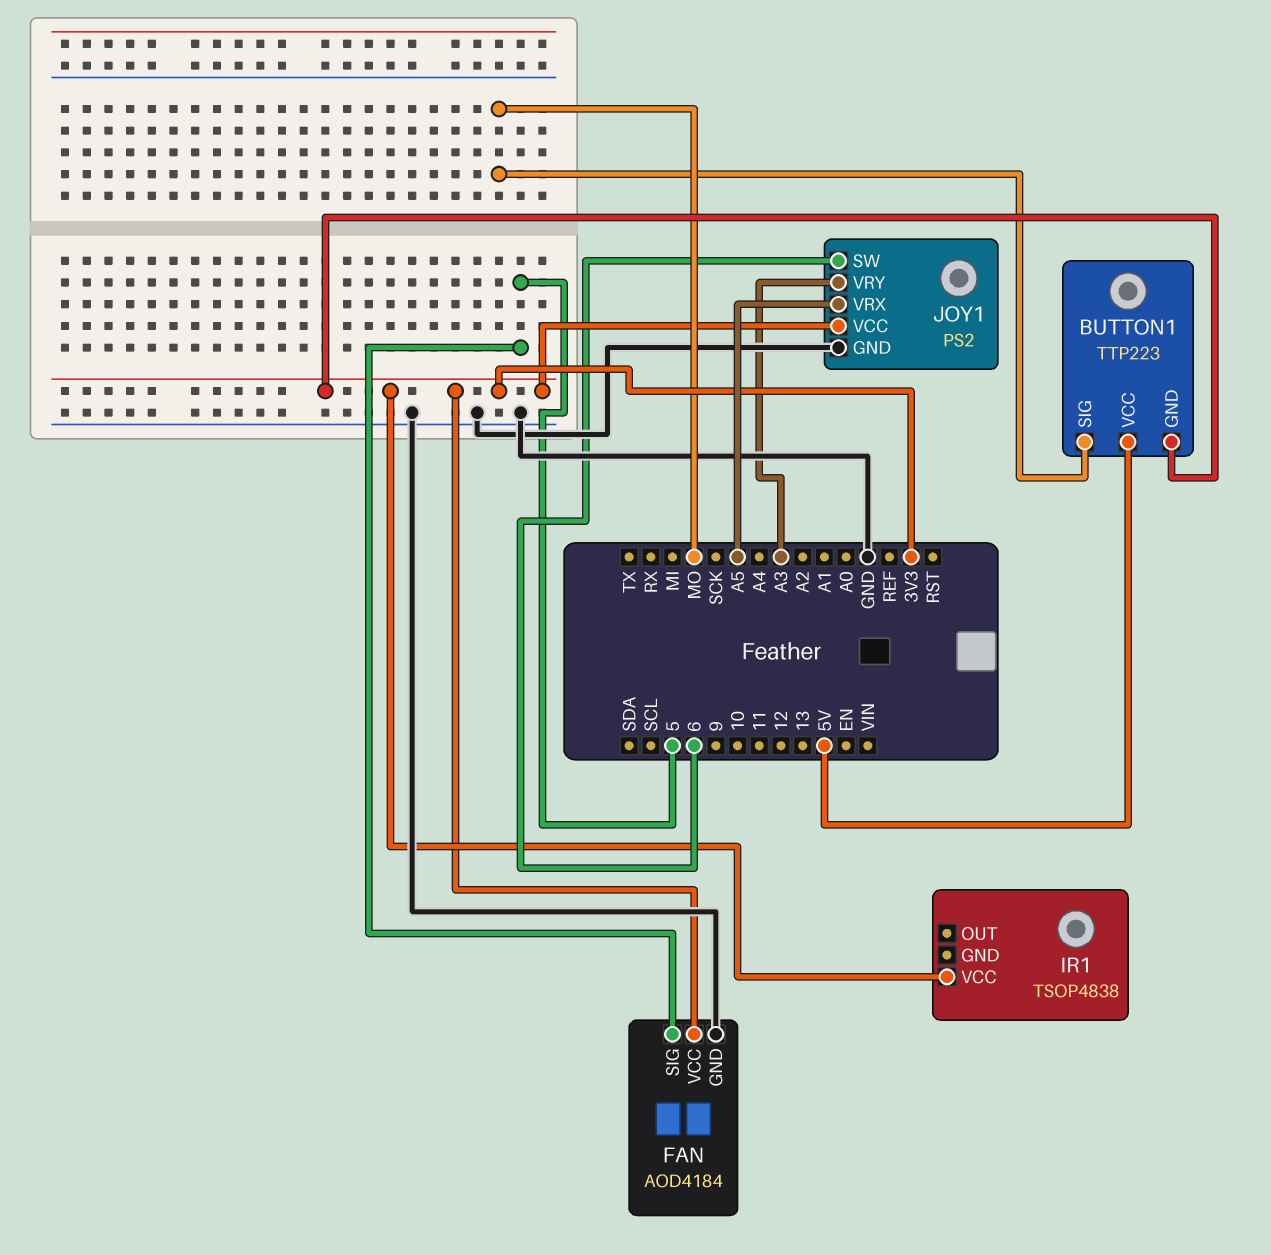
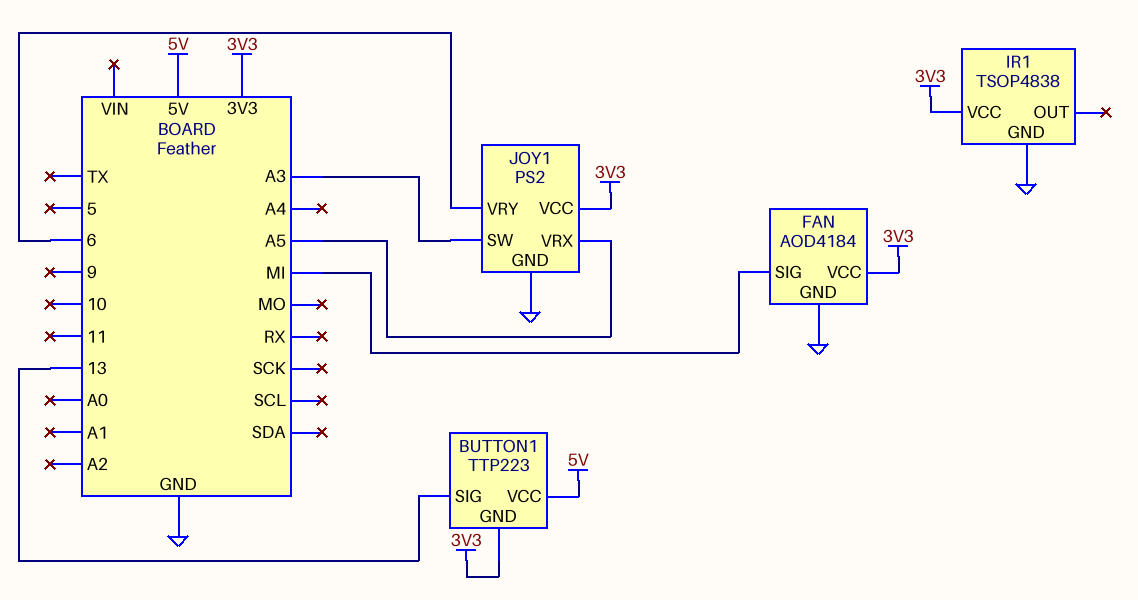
BUTTON1 pin SIG: MO -> 13
FAN pin SIG: 5 -> MI
IR1 pin GND: none -> GND
JOY1 pin SW: 6 -> A3
JOY1 pin VRY: A3 -> 6

